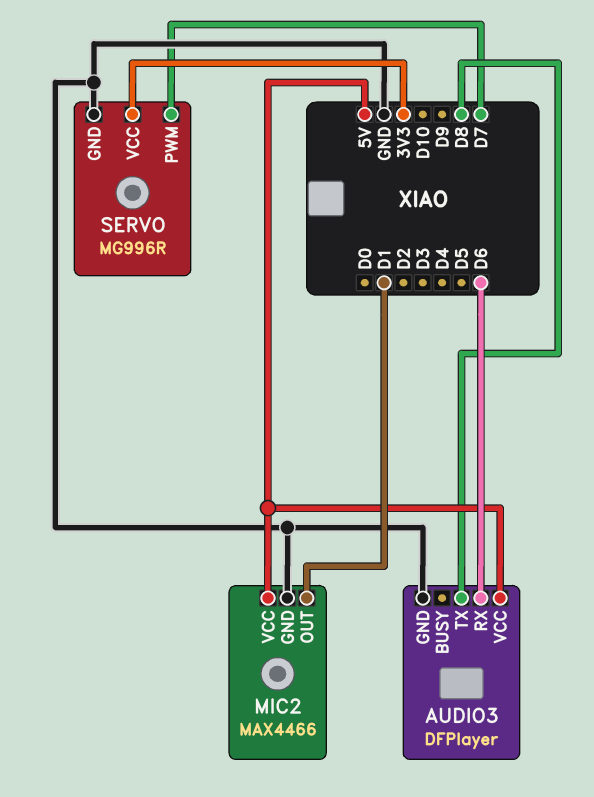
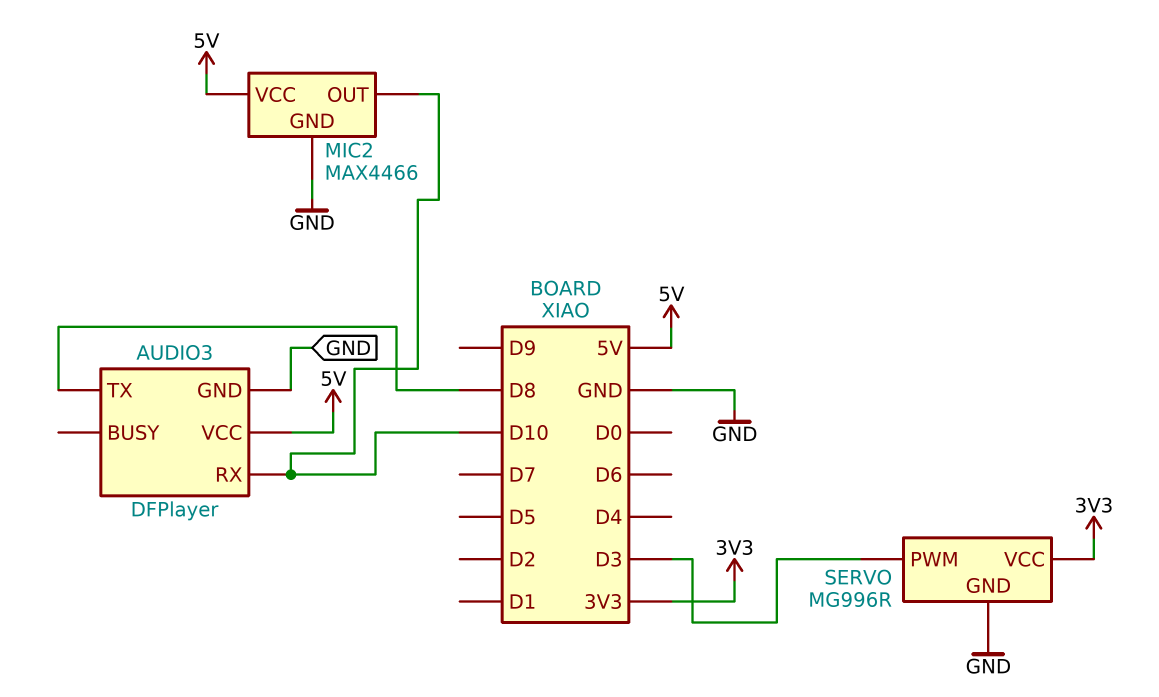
AUDIO3 pin RX: D6 -> D10
MIC2 pin OUT: D1 -> D10
SERVO pin PWM: D7 -> D3

